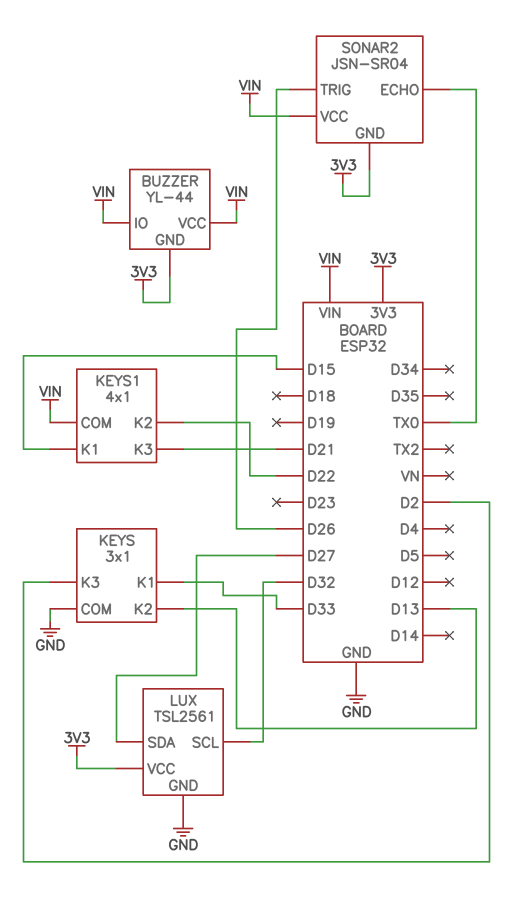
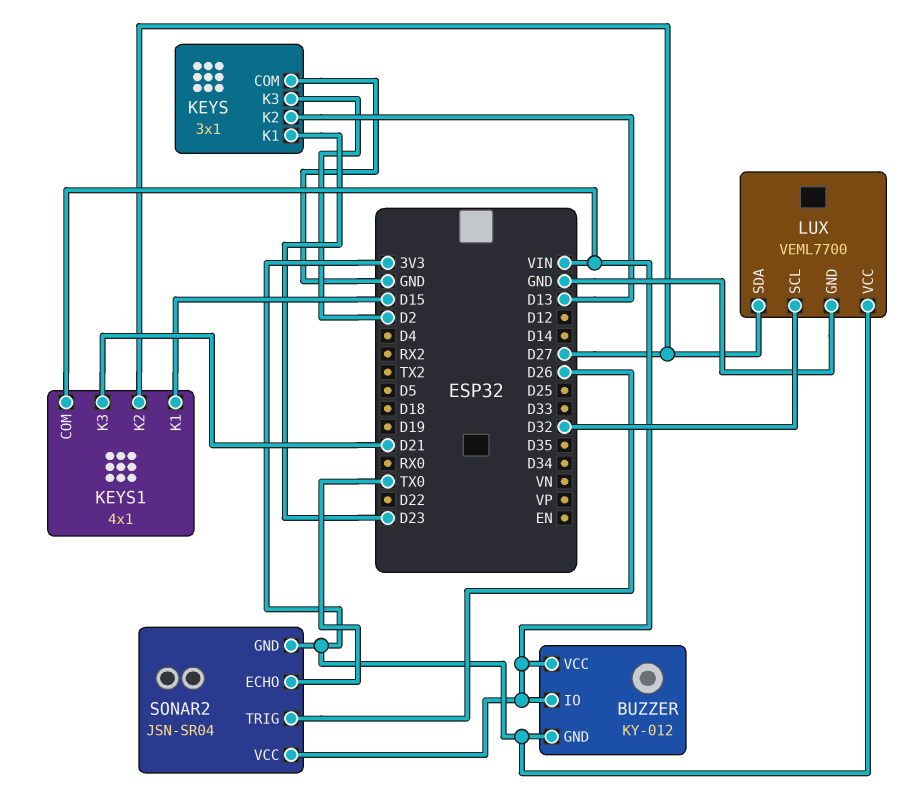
BUZZER: YL-44 -> KY-012
KEYS pin K1: D33 -> D23
KEYS1 pin K2: D22 -> D27
LUX: TSL2561 -> VEML7700

